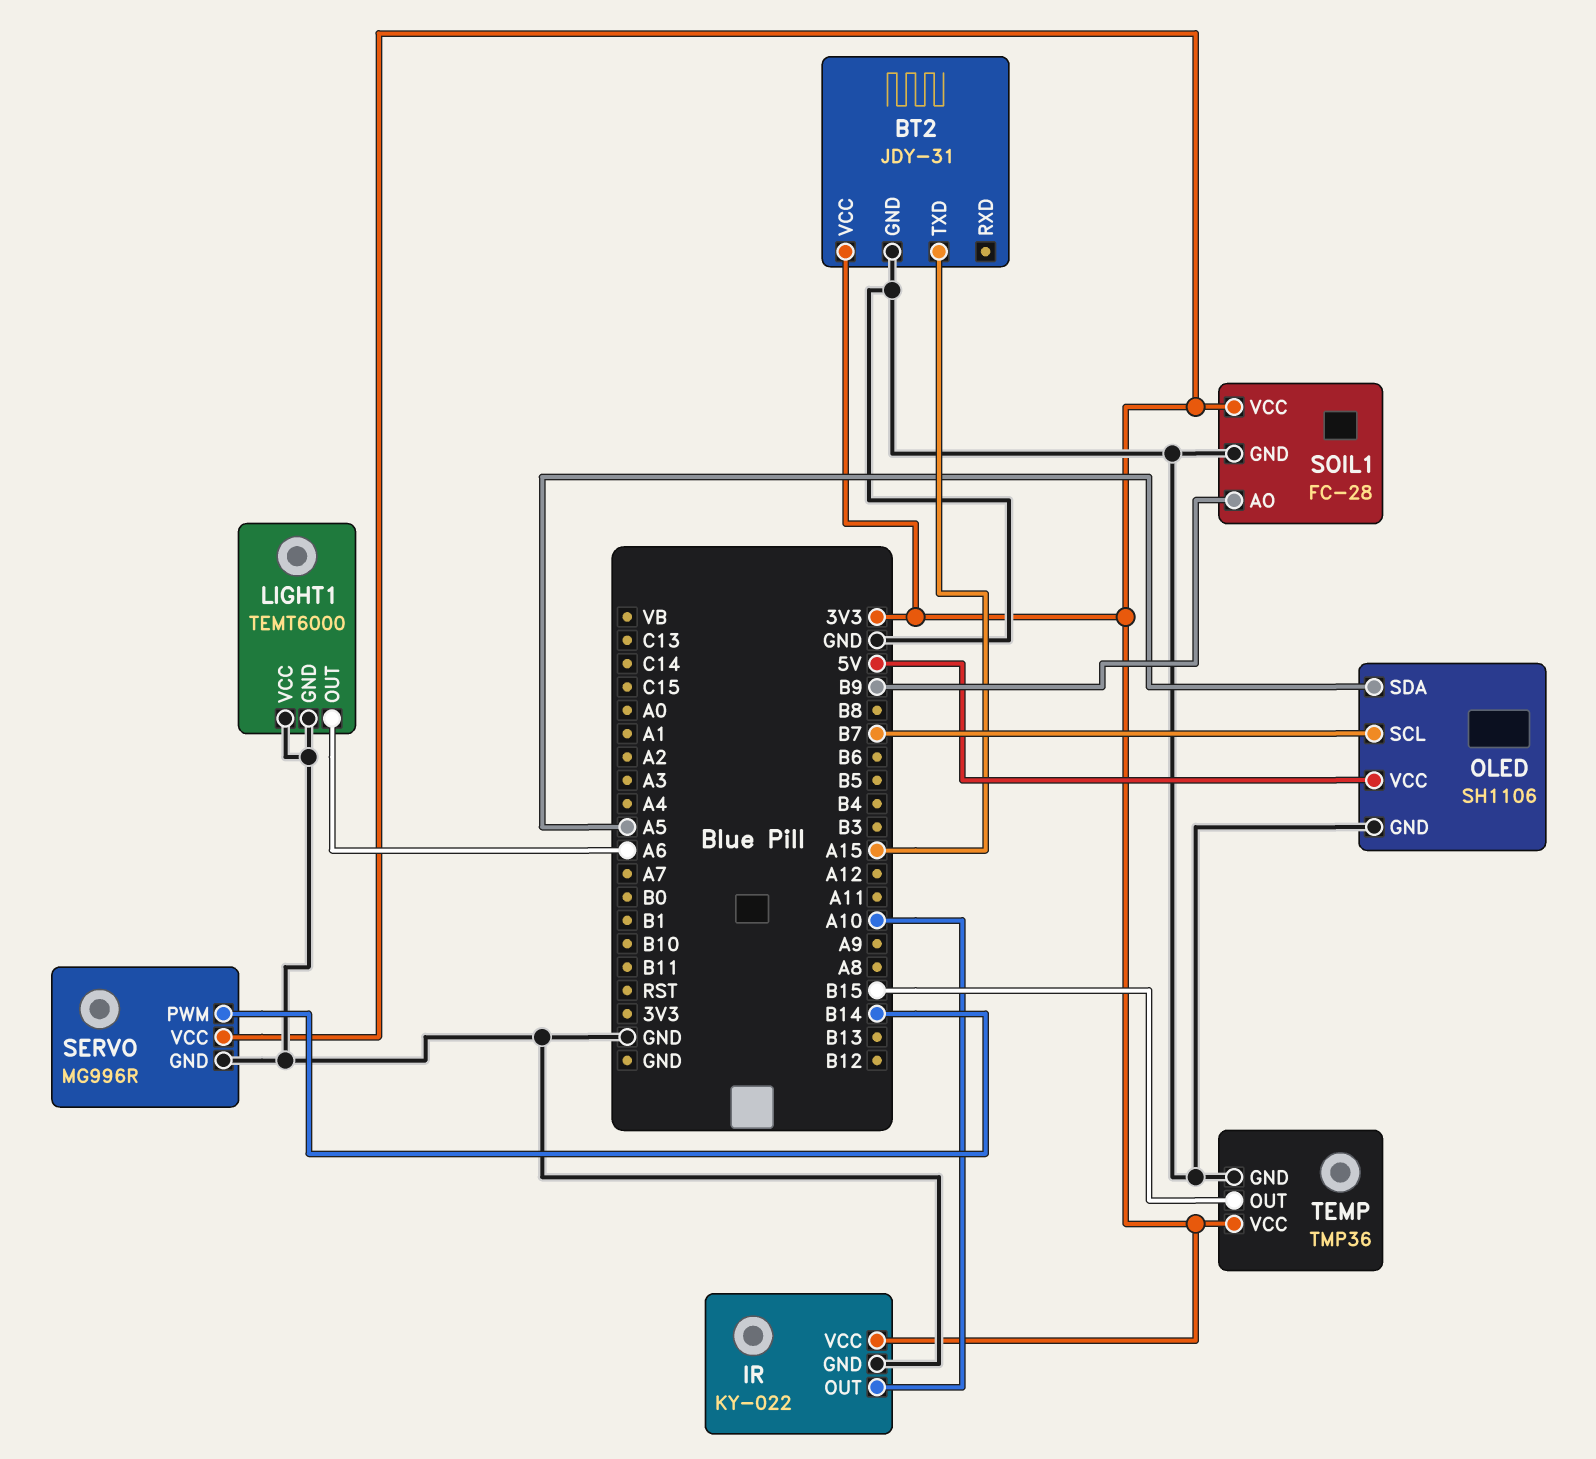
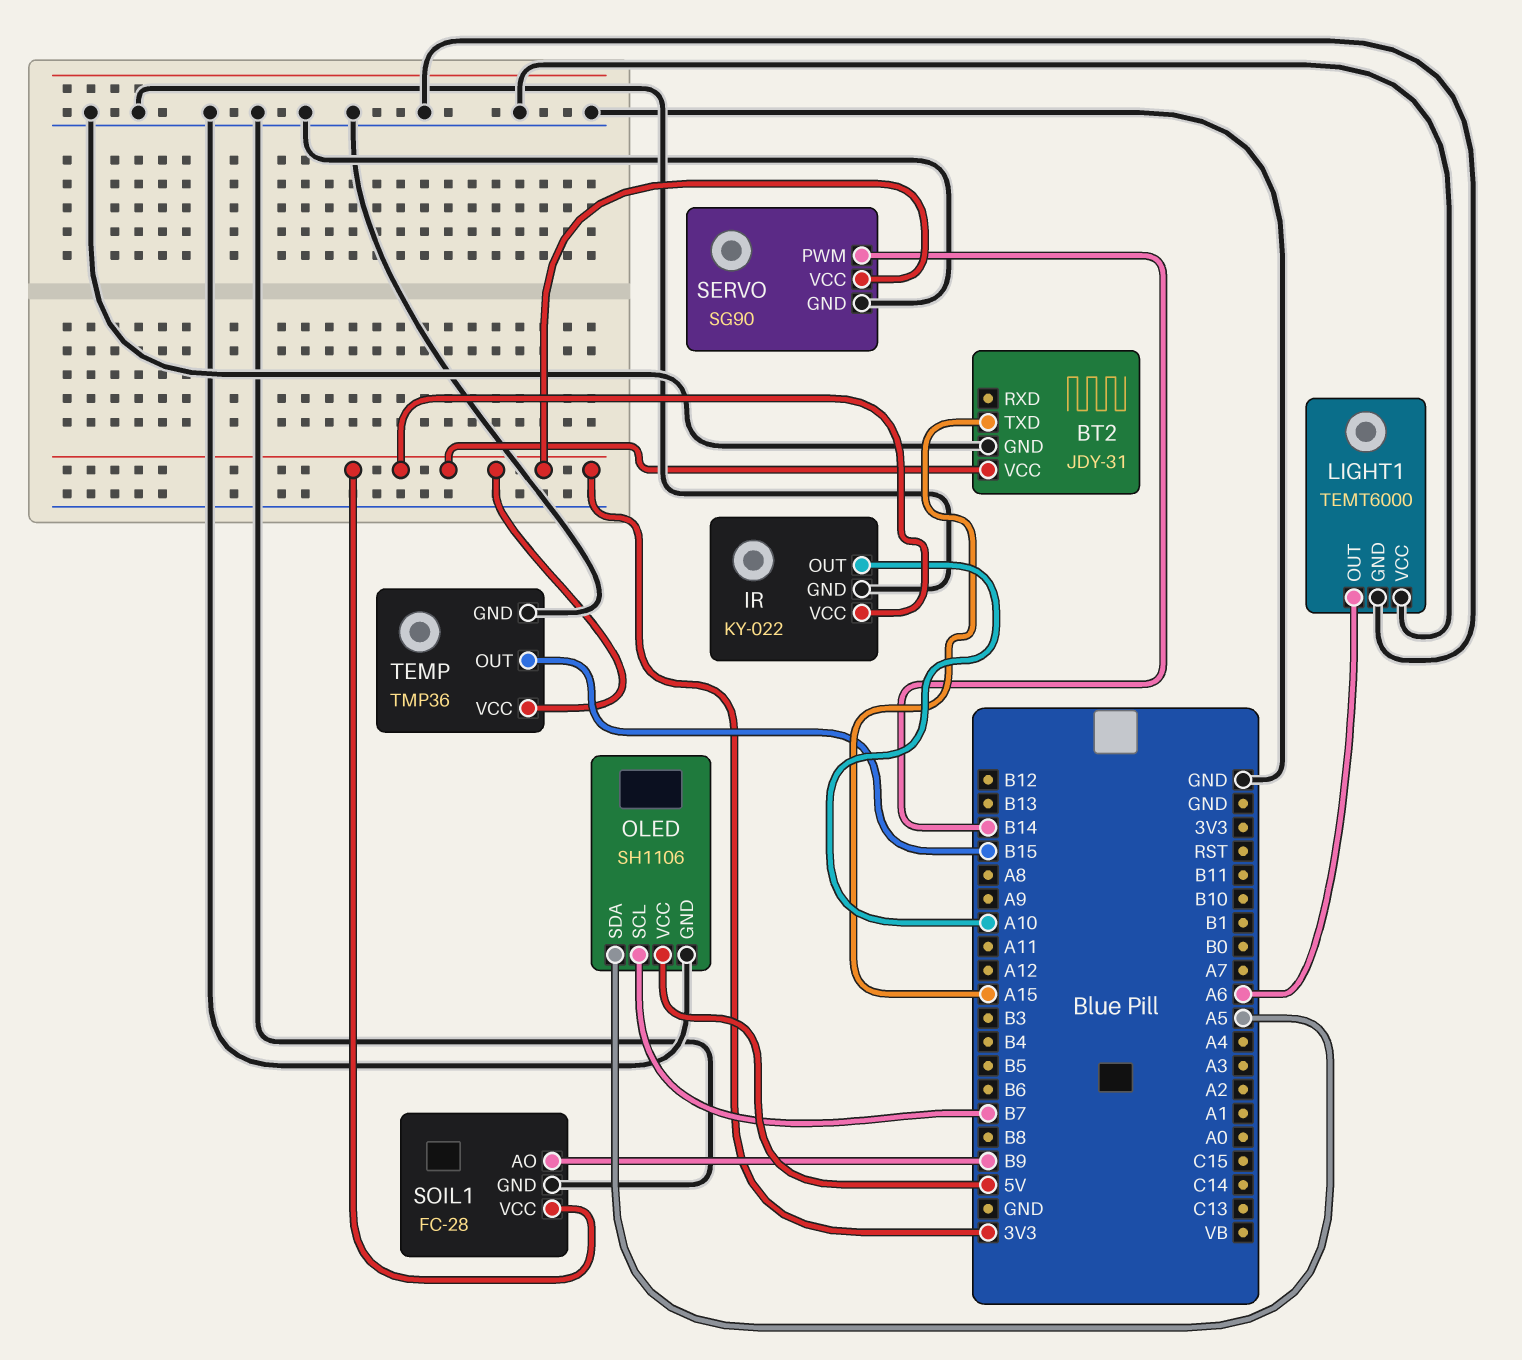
SERVO: MG996R -> SG90

